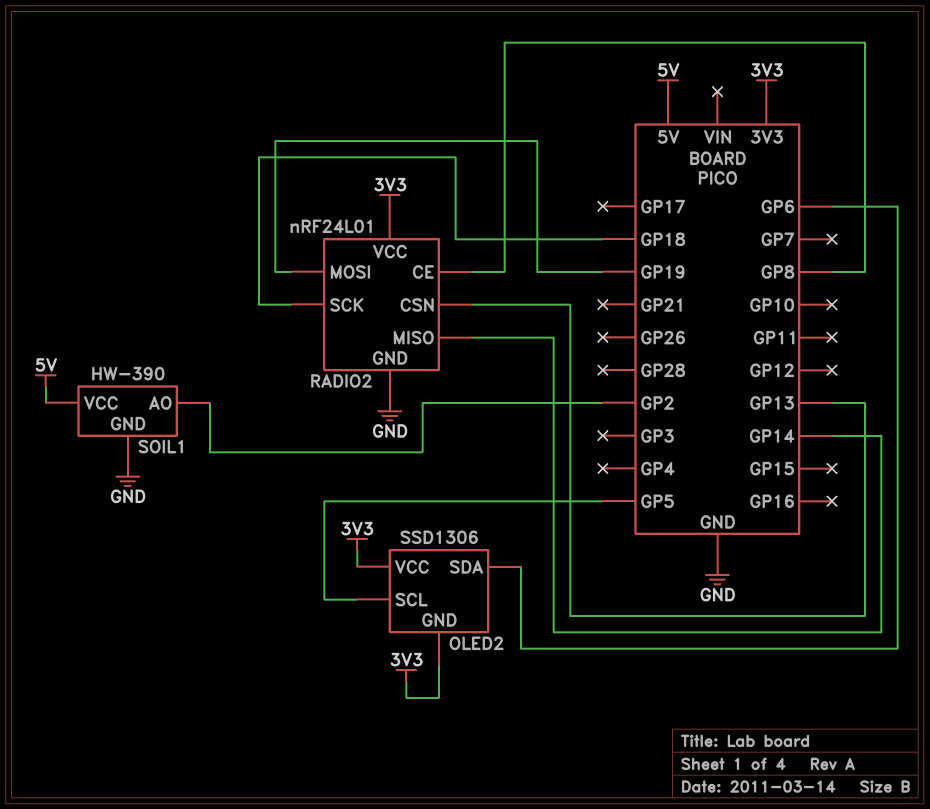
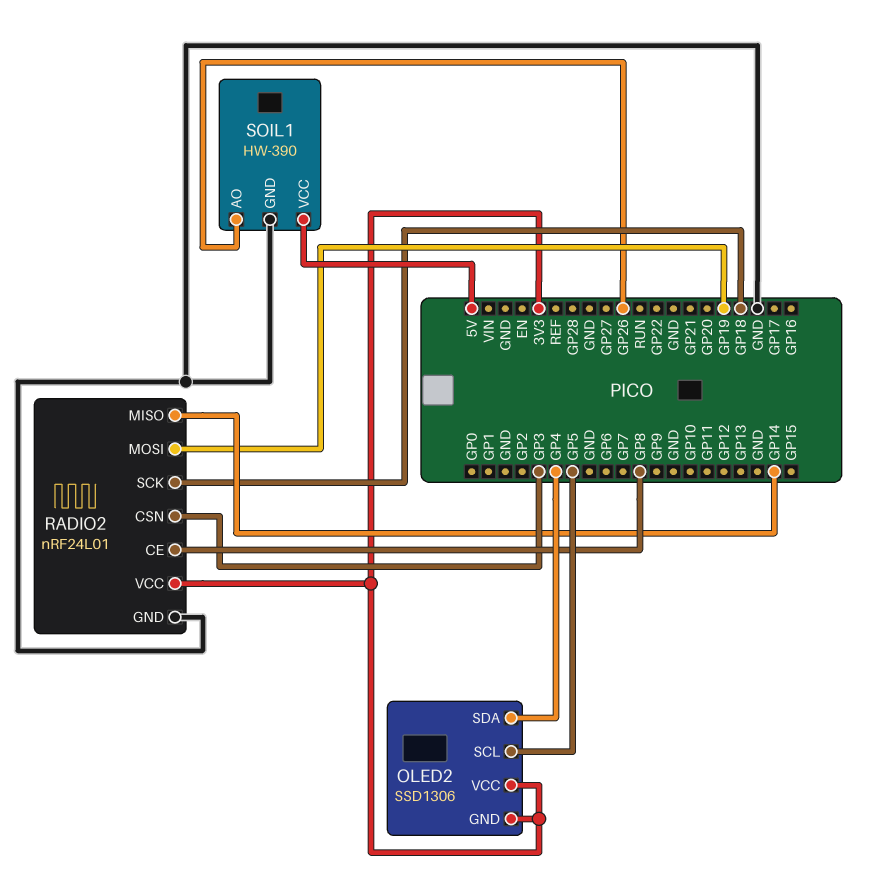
OLED2 pin SDA: GP6 -> GP4
RADIO2 pin CSN: GP13 -> GP3
SOIL1 pin AO: GP2 -> GP26

